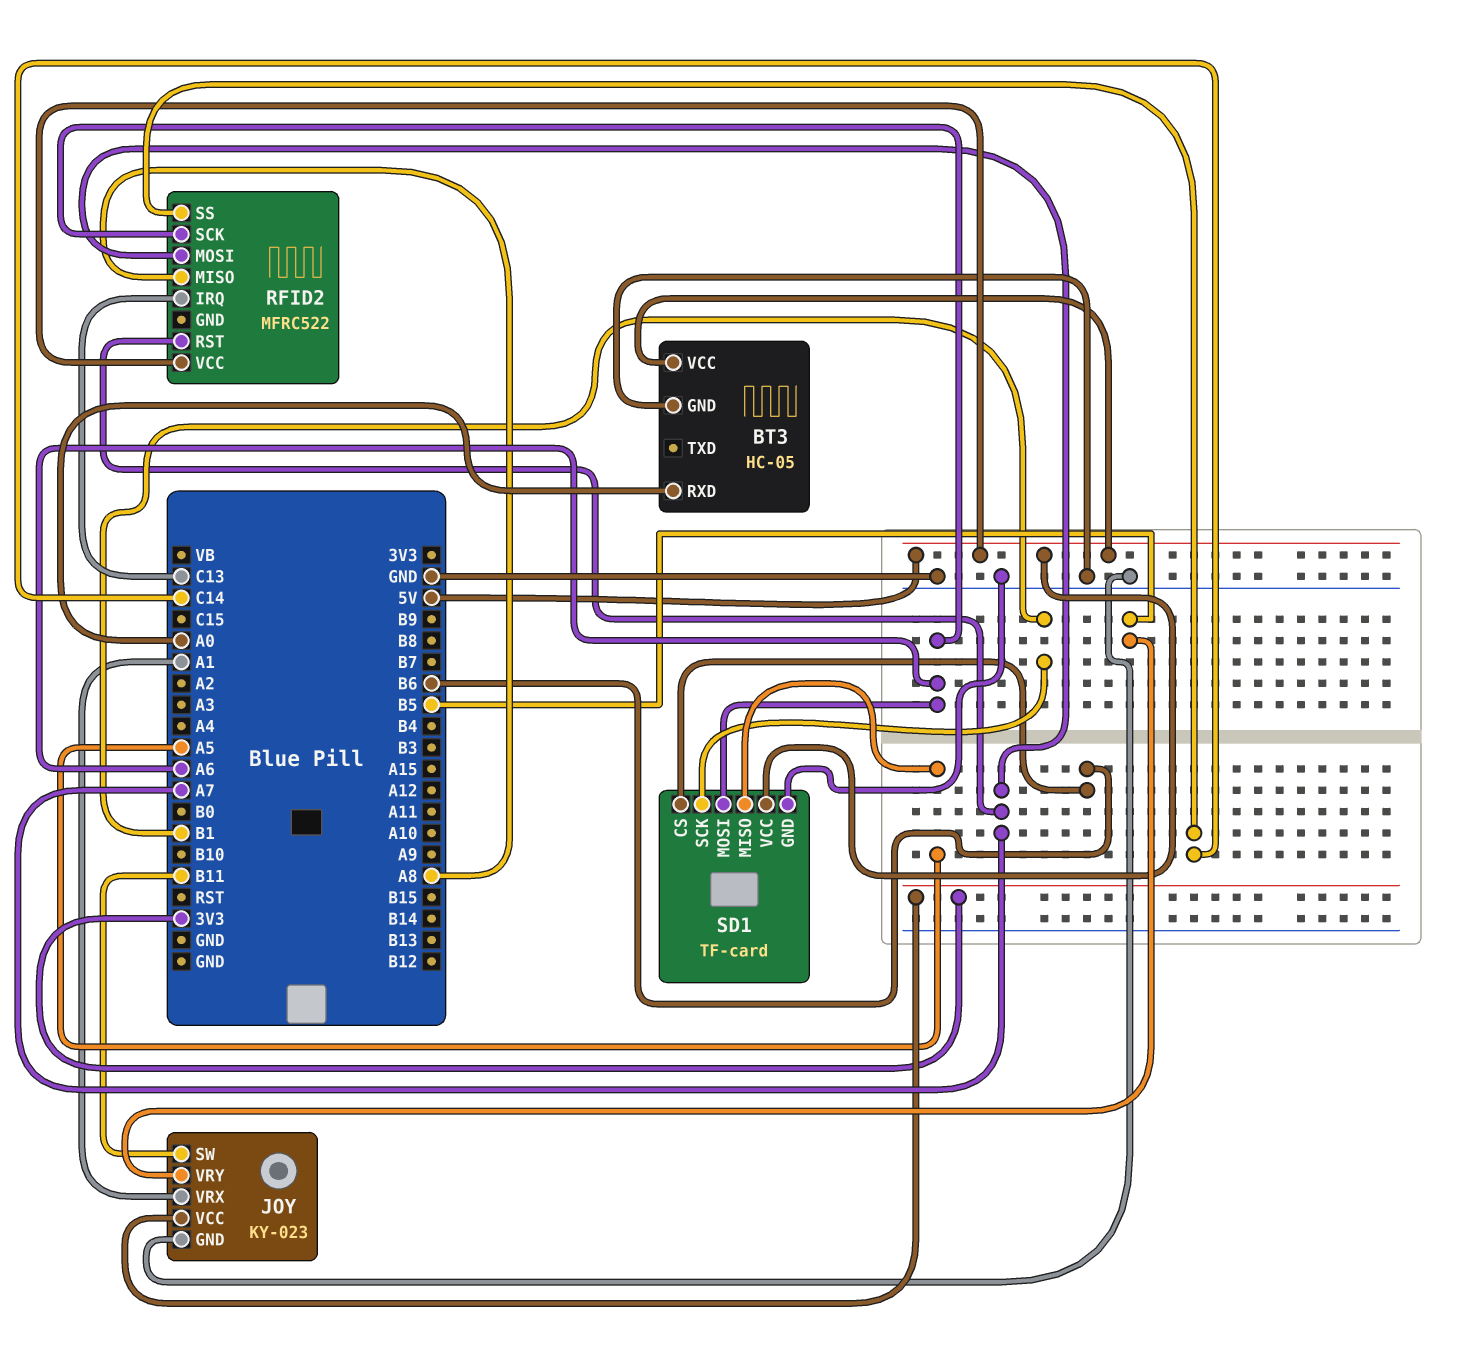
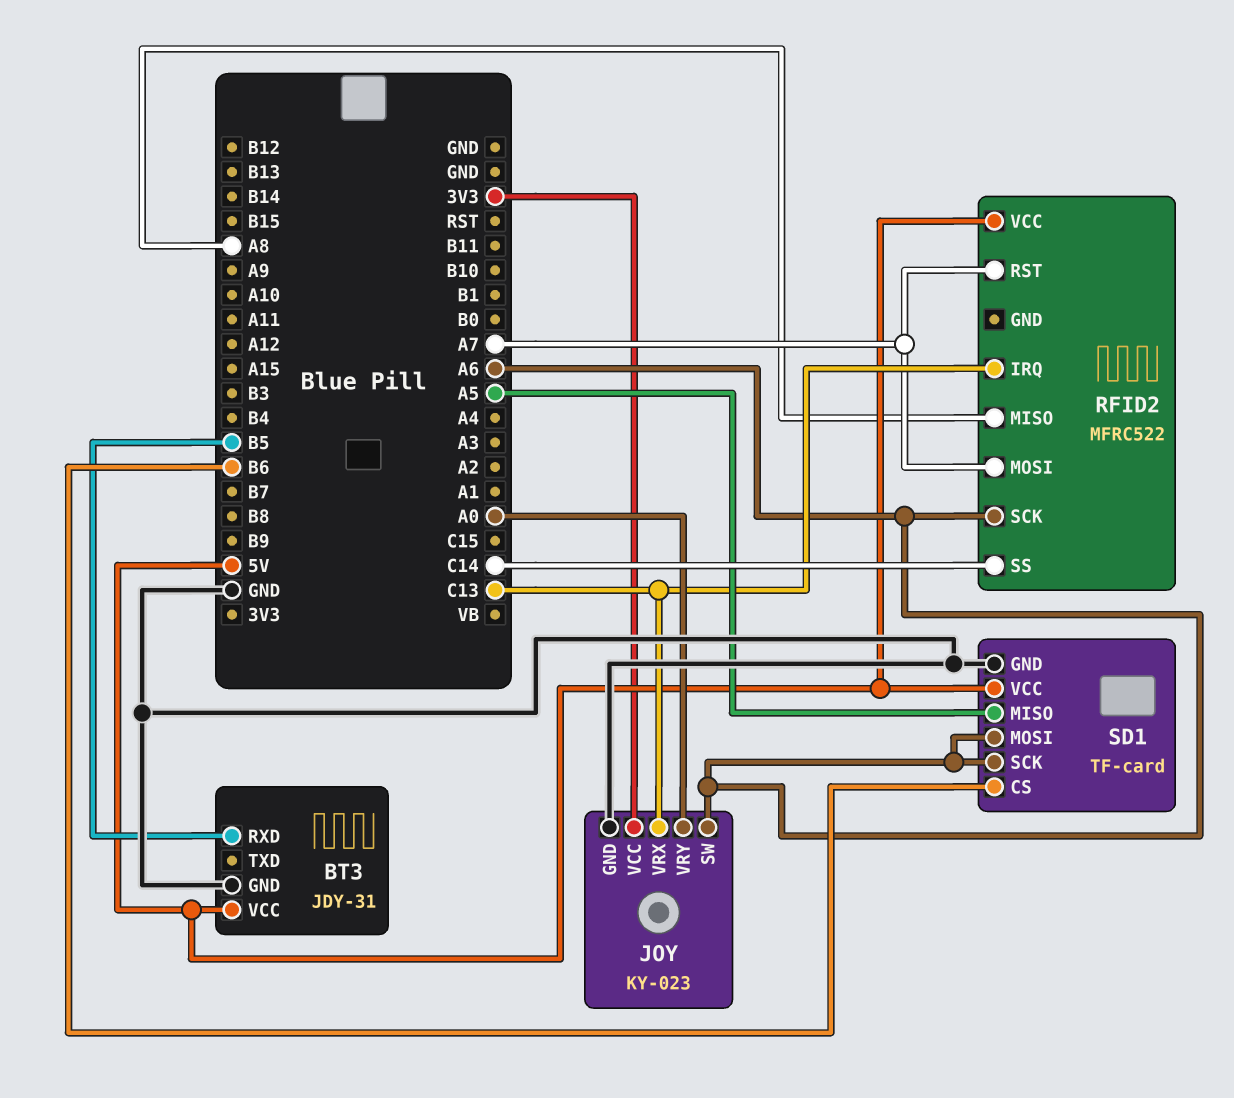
BT3: HC-05 -> JDY-31
BT3 pin RXD: A0 -> B5
JOY pin SW: B11 -> A6
JOY pin VRX: A1 -> C13
JOY pin VRY: B5 -> A0
SD1 pin SCK: B1 -> A6

